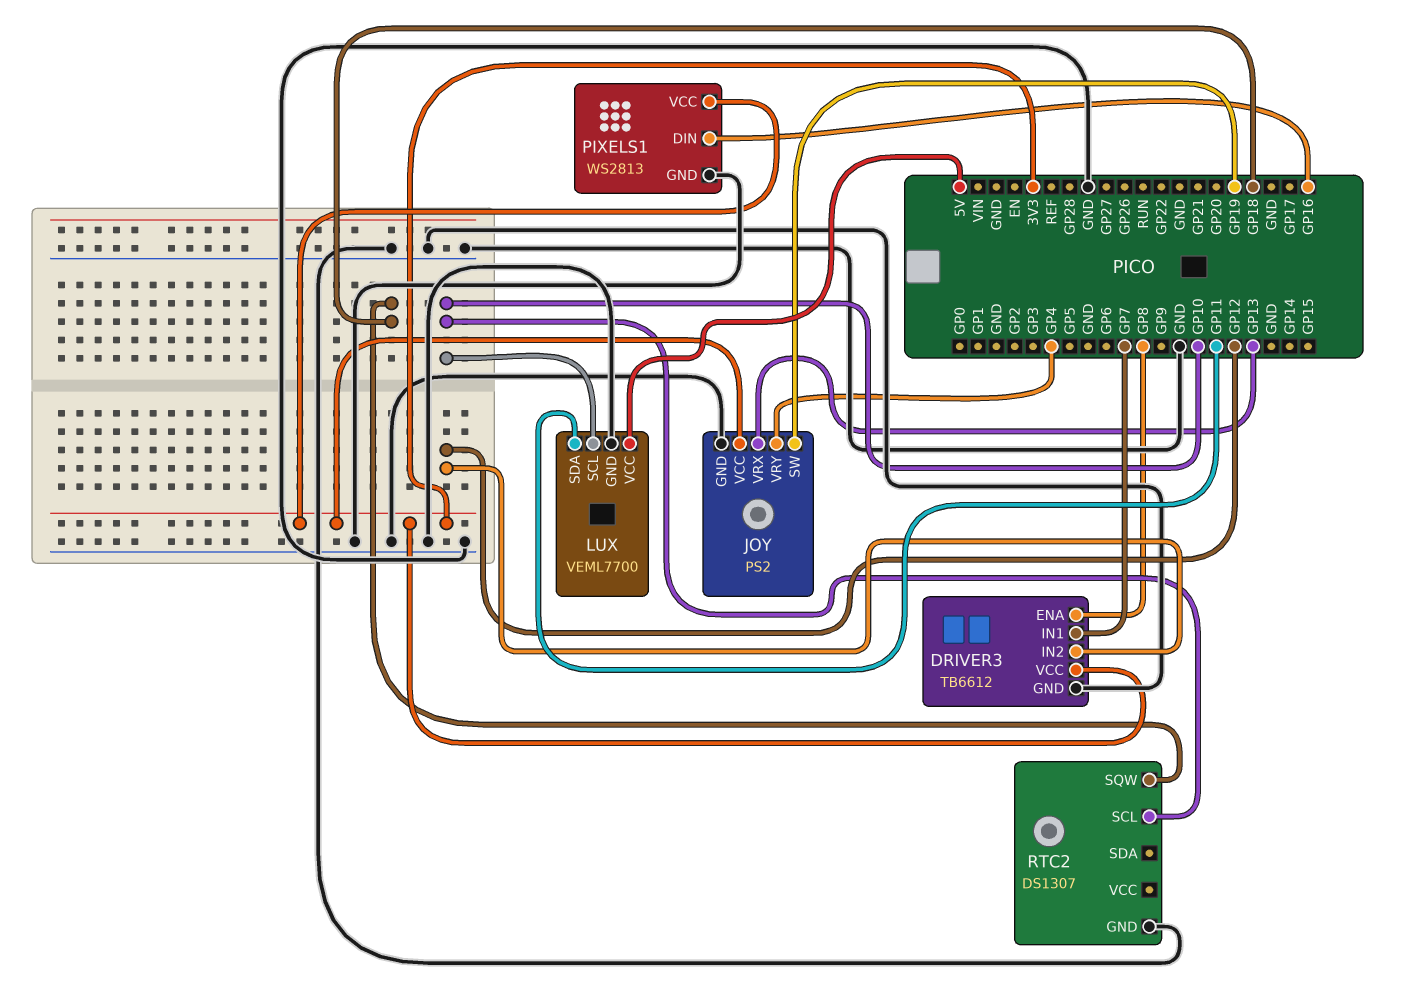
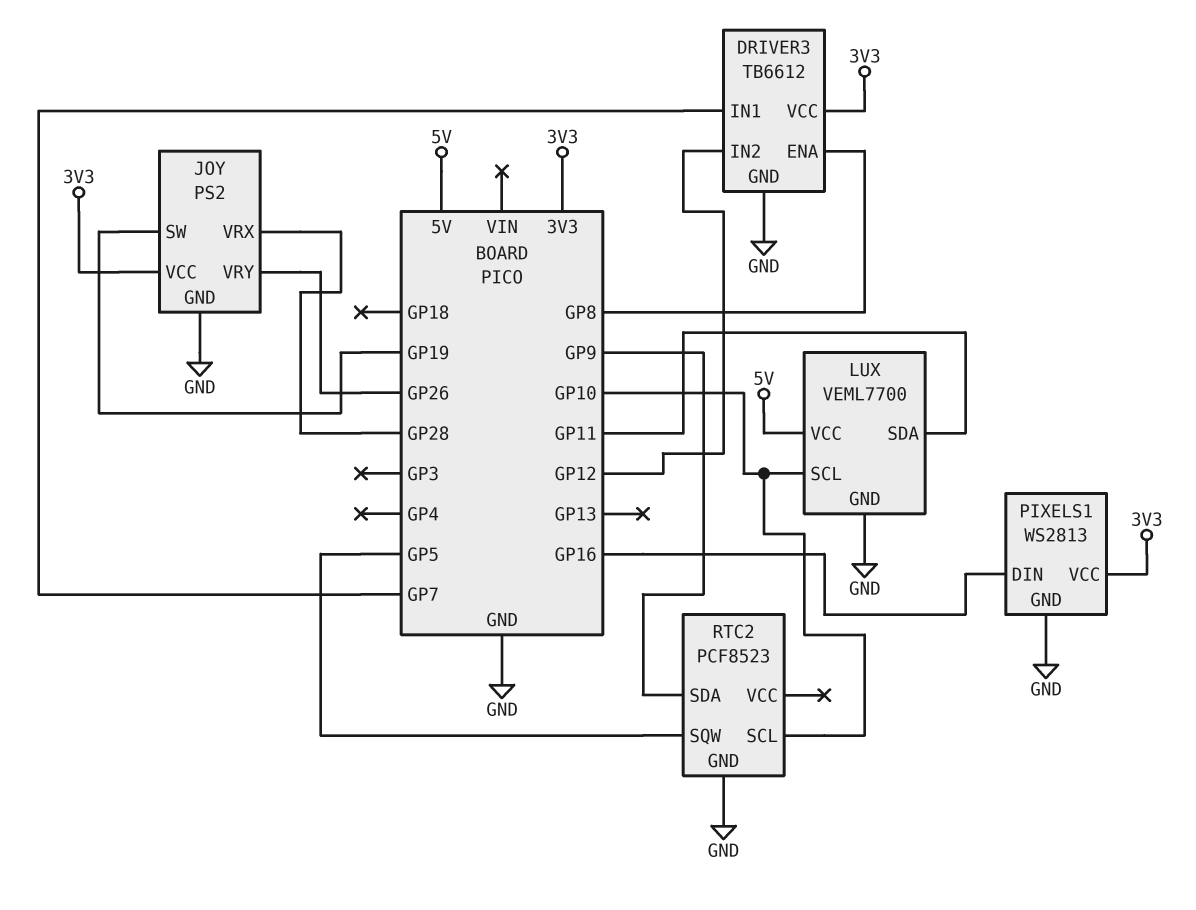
JOY pin VRX: GP13 -> GP28
JOY pin VRY: GP4 -> GP26
RTC2: DS1307 -> PCF8523
RTC2 pin SDA: none -> GP9
RTC2 pin SQW: GP18 -> GP5

